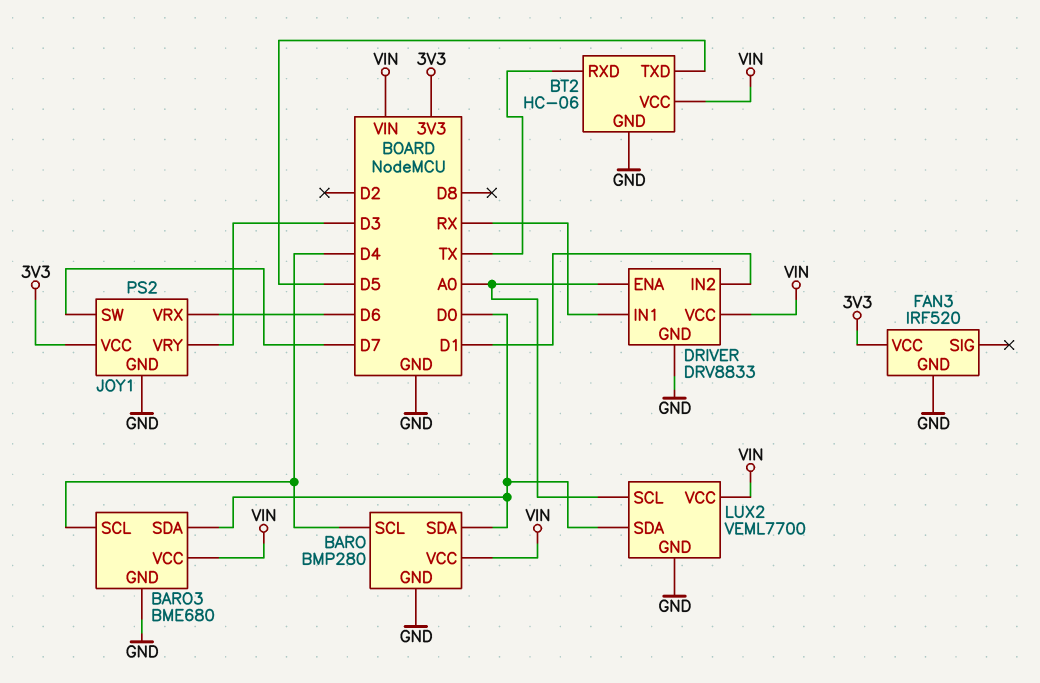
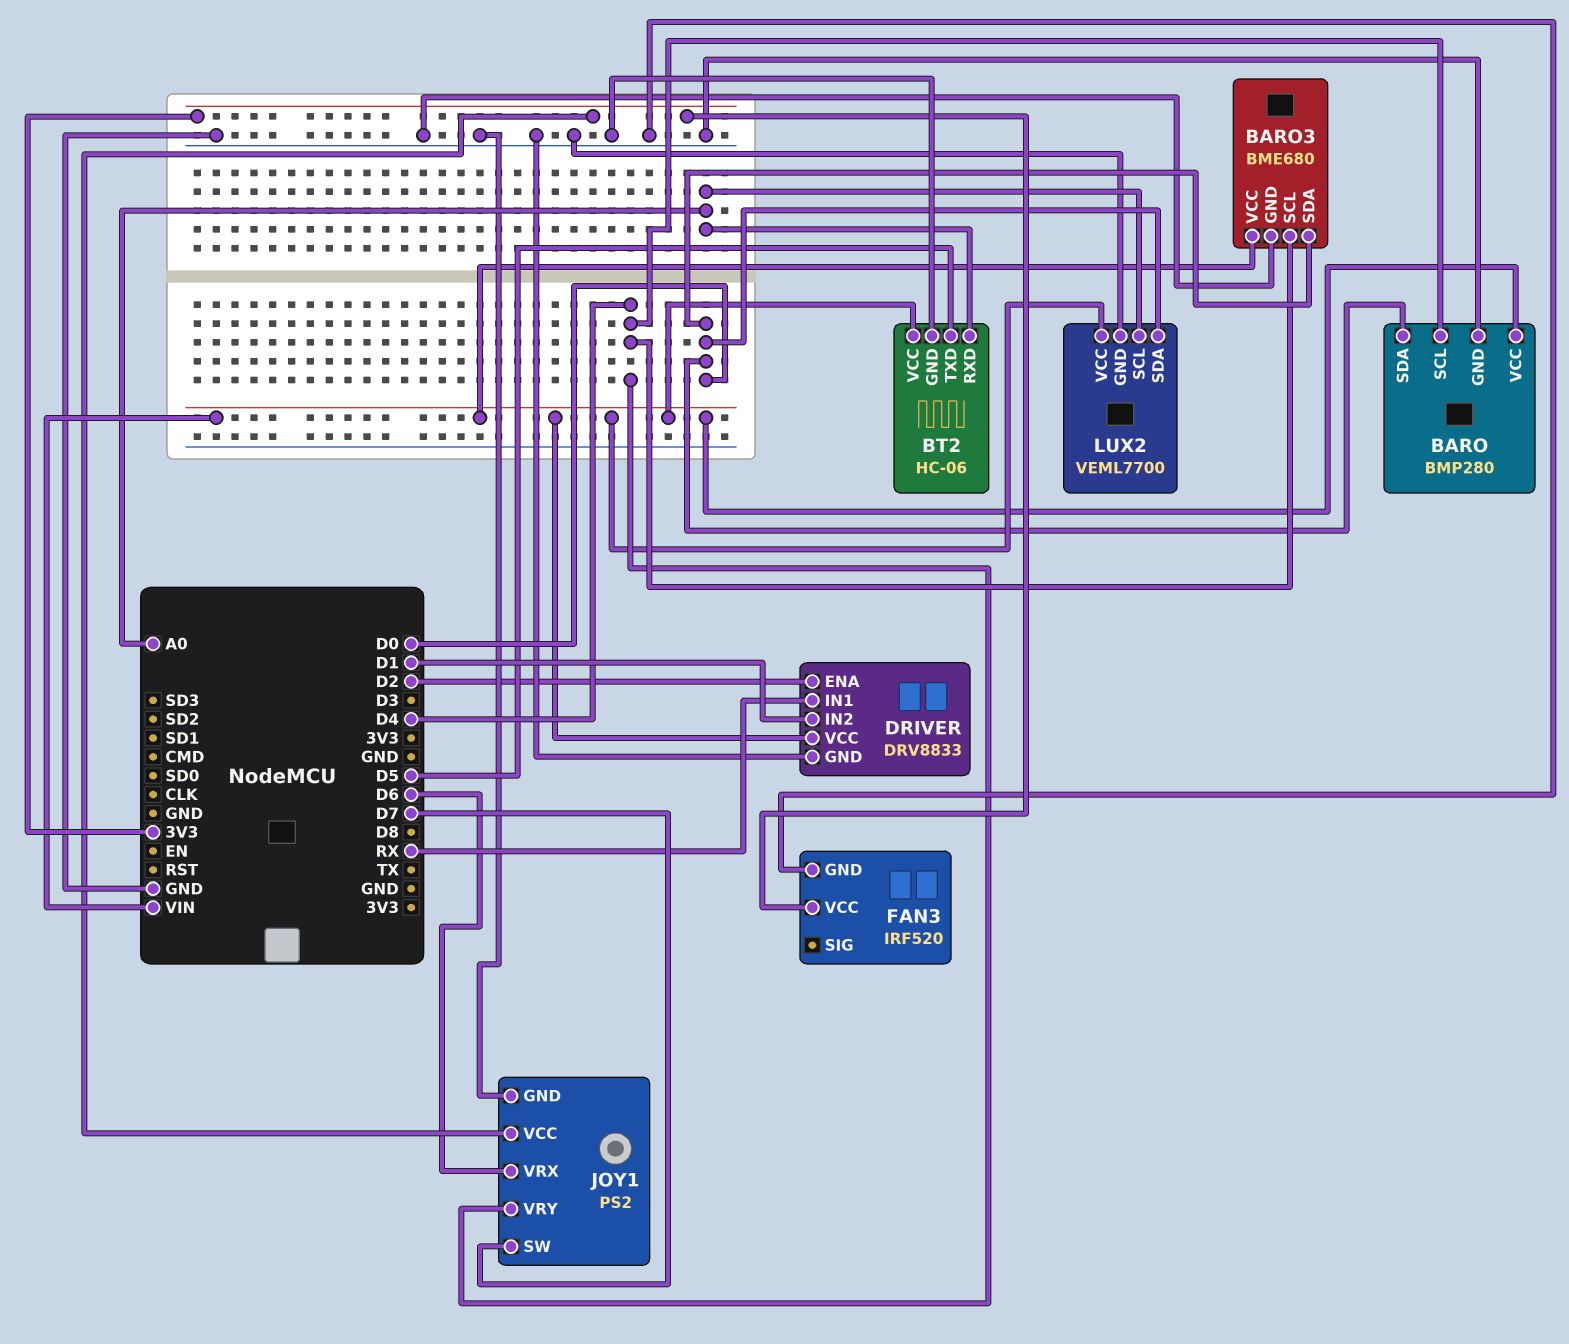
BT2 pin RXD: TX -> A0
DRIVER pin ENA: A0 -> D2
JOY1 pin VRY: D3 -> D4

